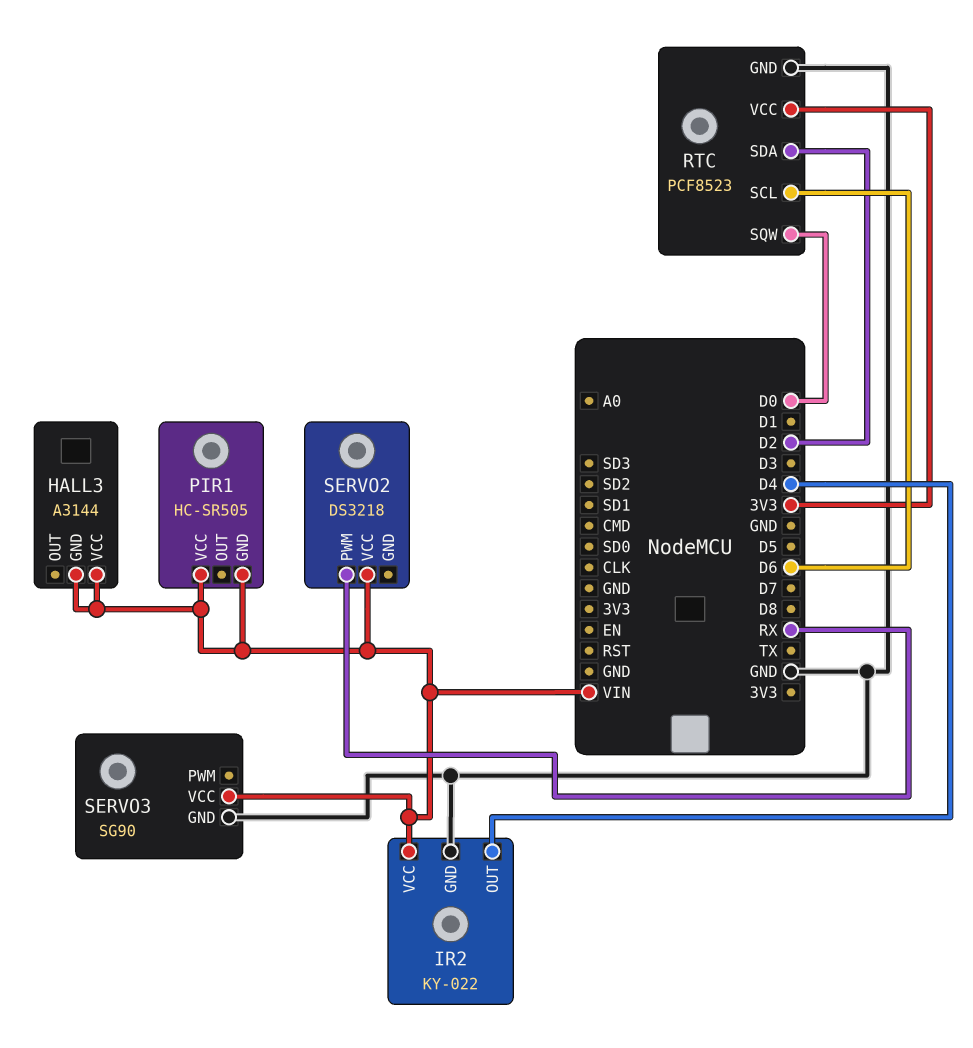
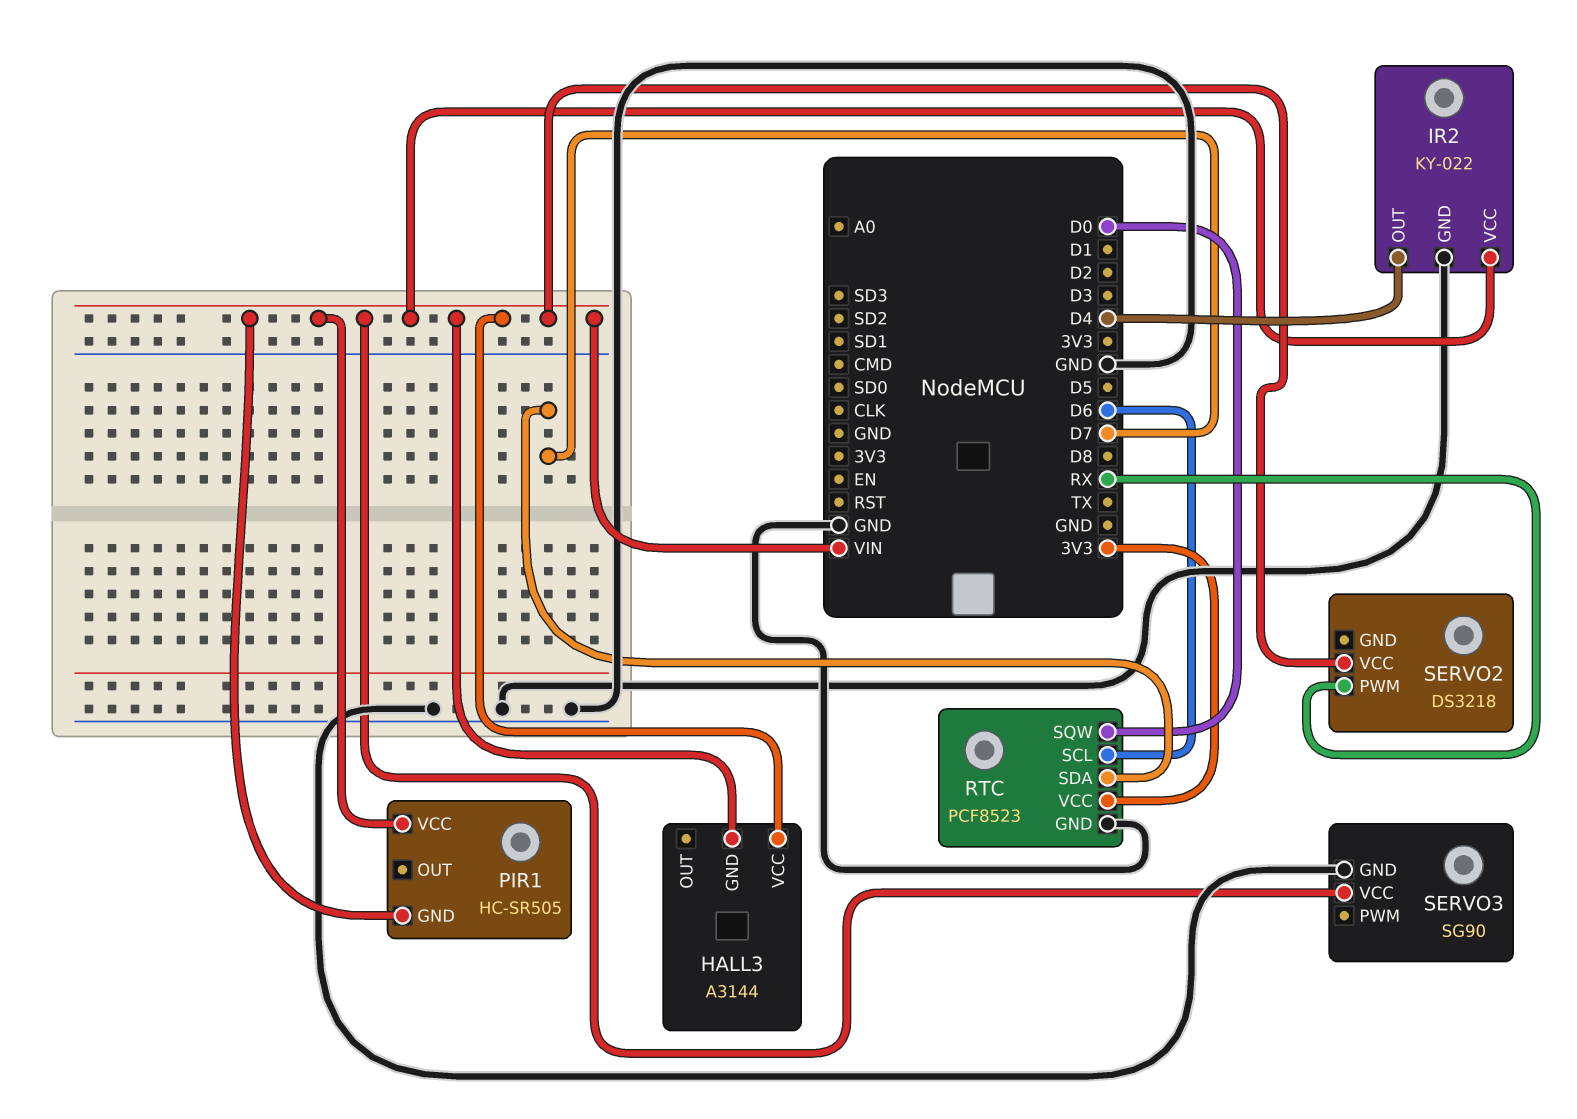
RTC pin SDA: D2 -> D7

